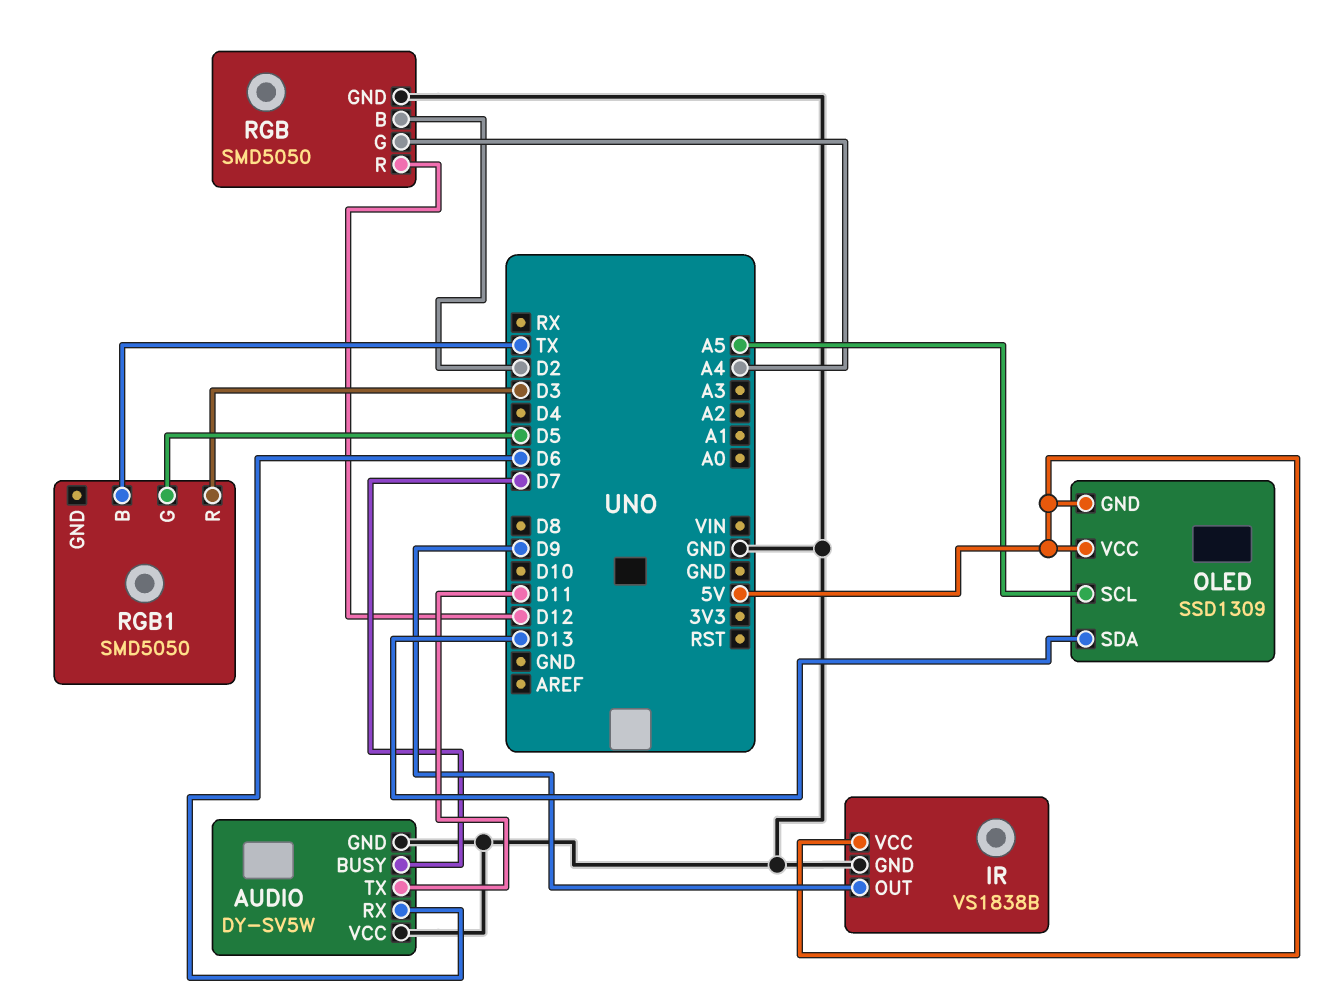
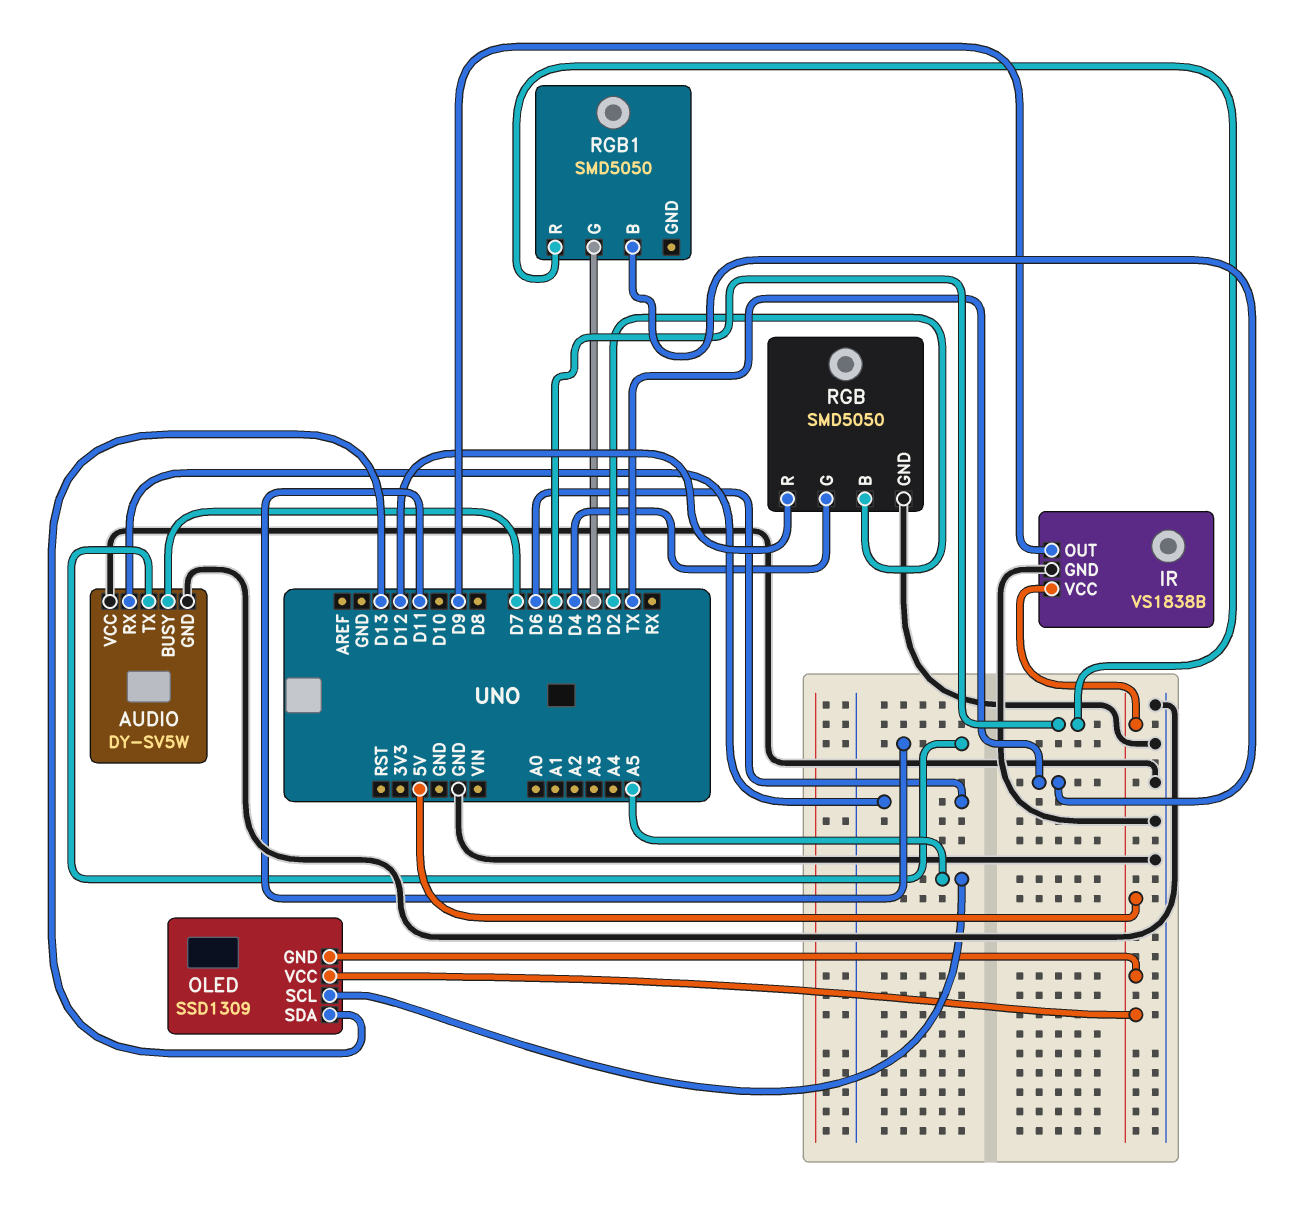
RGB pin G: A4 -> D4
RGB1 pin G: D5 -> D3
RGB1 pin R: D3 -> D5

